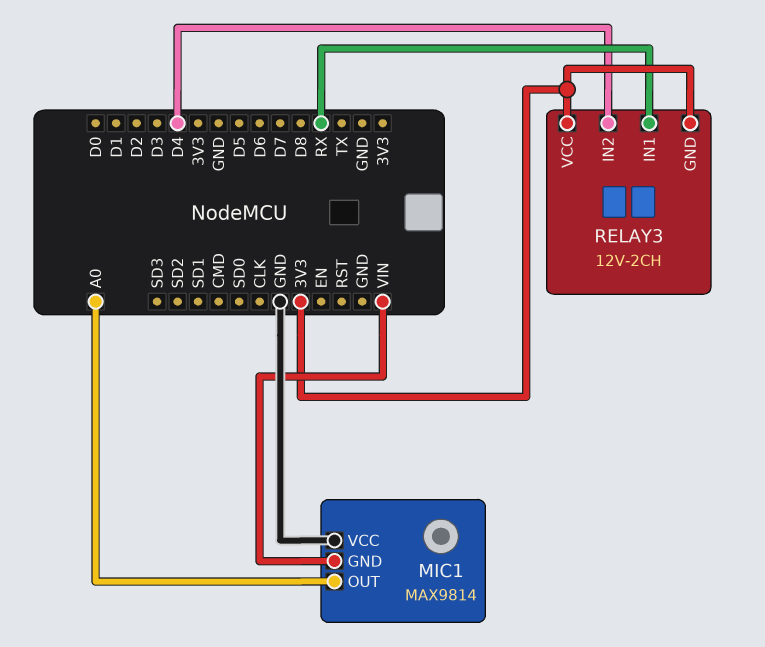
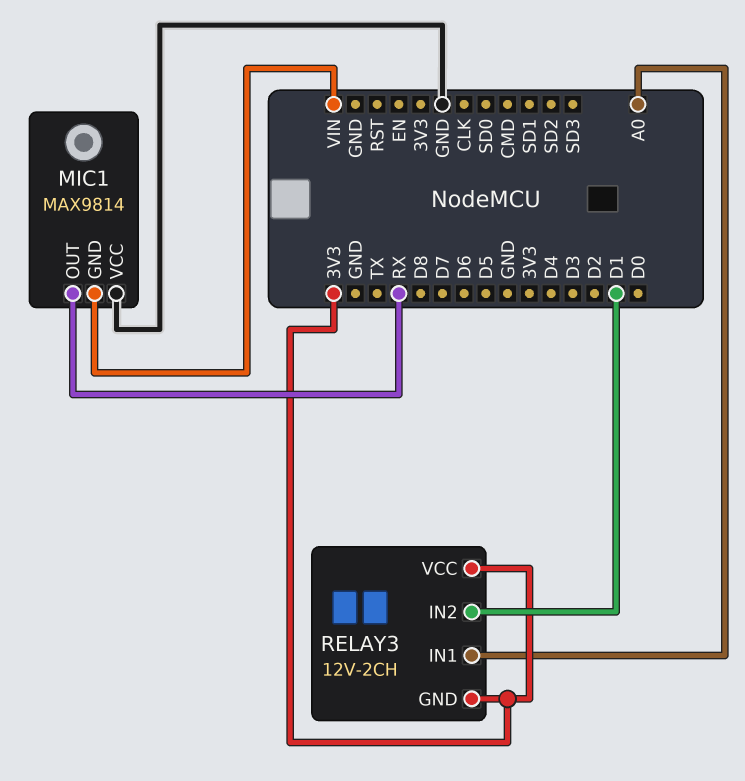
MIC1 pin OUT: A0 -> RX
RELAY3 pin IN1: RX -> A0
RELAY3 pin IN2: D4 -> D1

